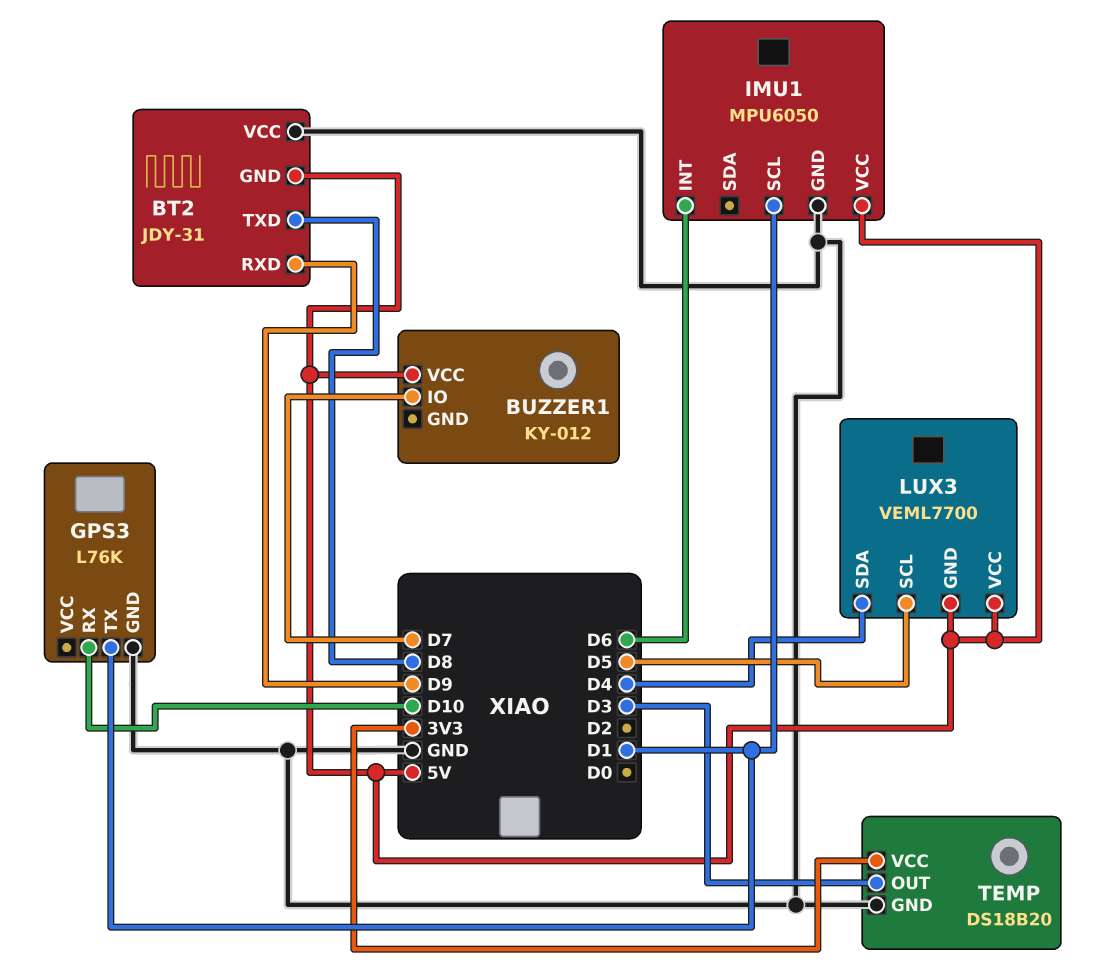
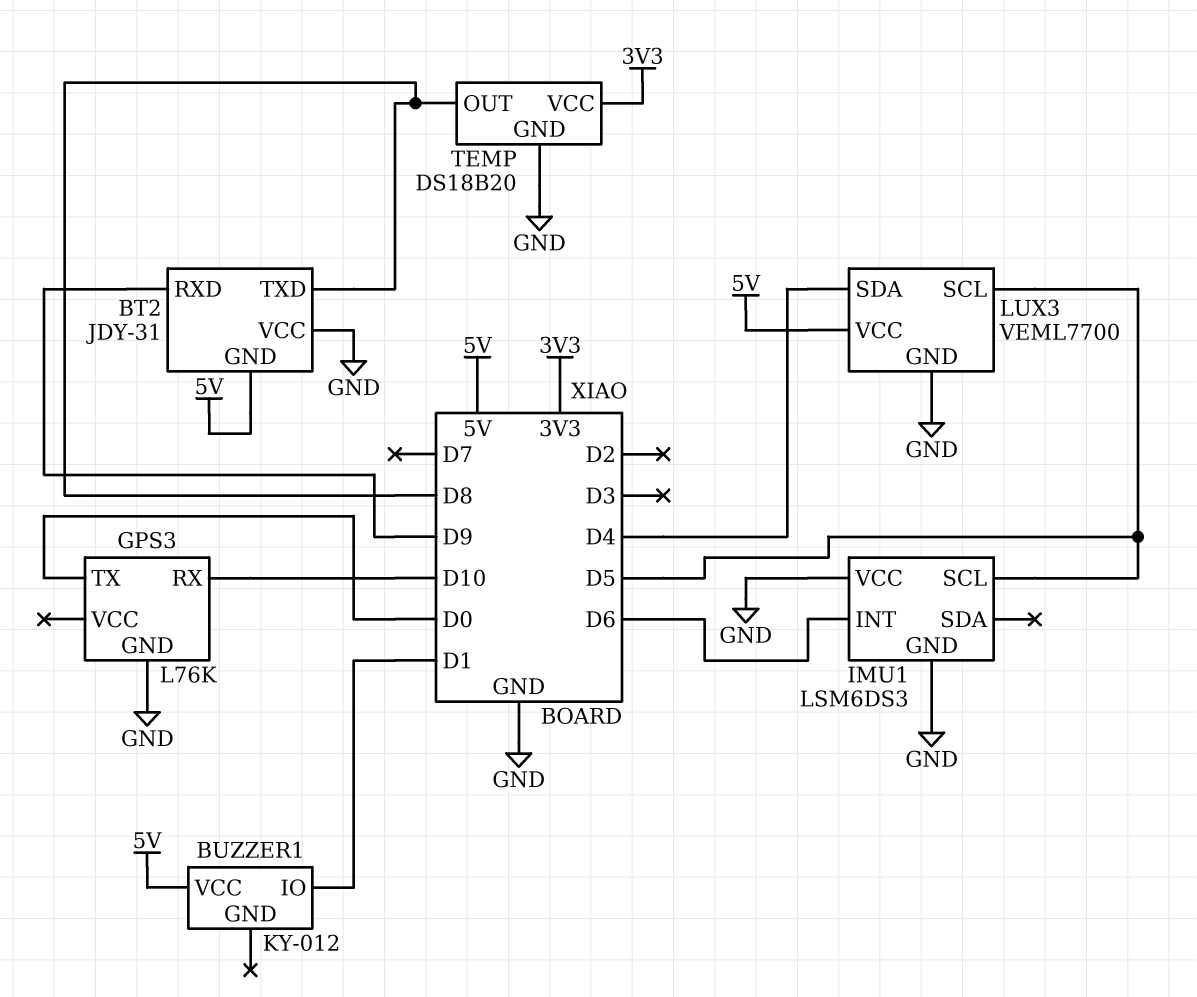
BUZZER1 pin IO: D7 -> D1
GPS3 pin TX: D1 -> D0
IMU1: MPU6050 -> LSM6DS3
IMU1 pin SCL: D1 -> D5
IMU1 pin VCC: 5V -> GND
LUX3 pin GND: 5V -> GND
TEMP pin OUT: D3 -> D8

